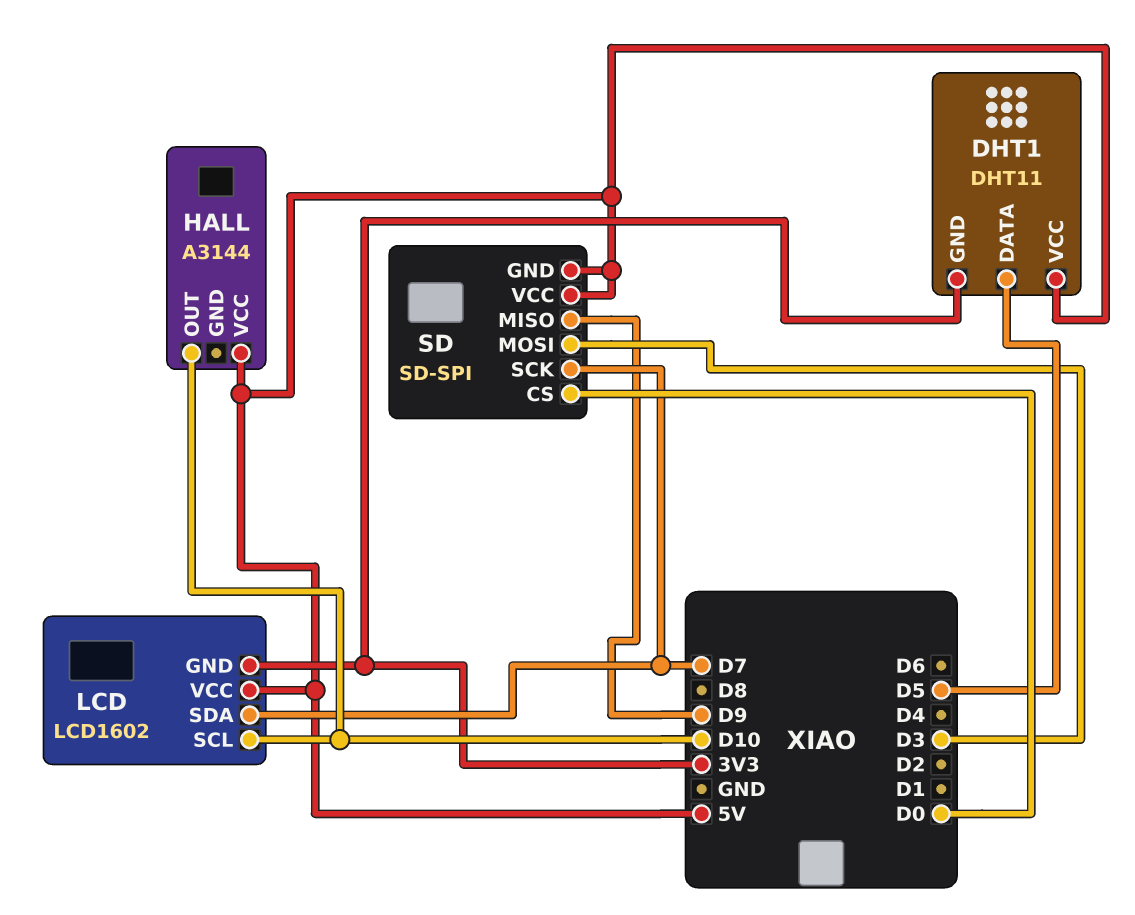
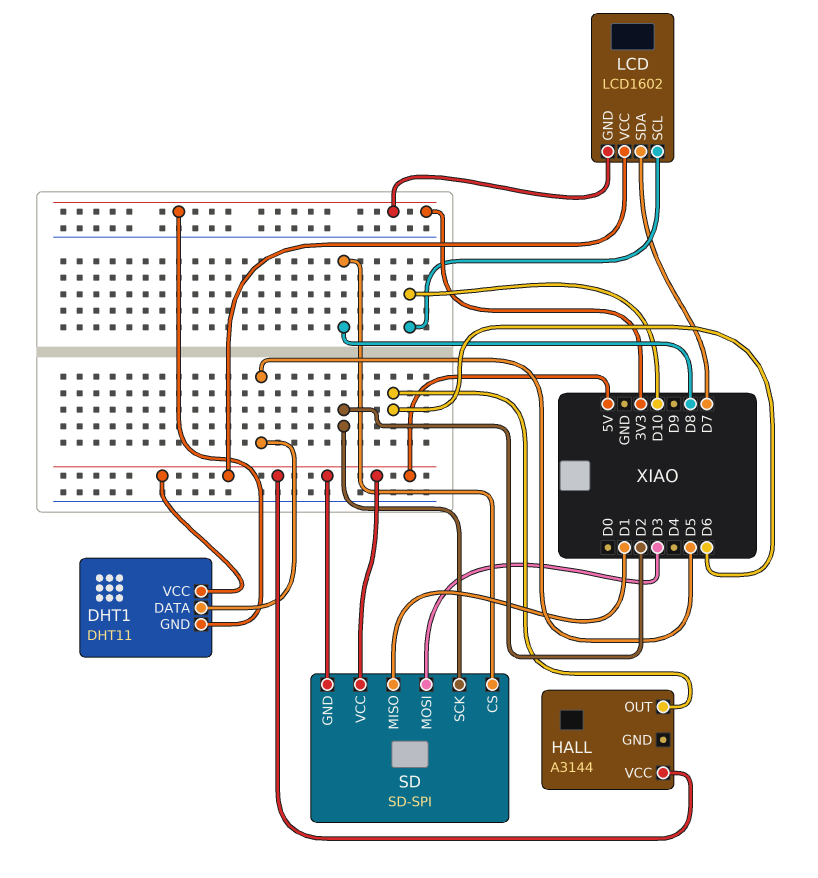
HALL pin OUT: D10 -> D6
SD pin CS: D0 -> D8
SD pin MISO: D9 -> D1
SD pin SCK: D7 -> D2

